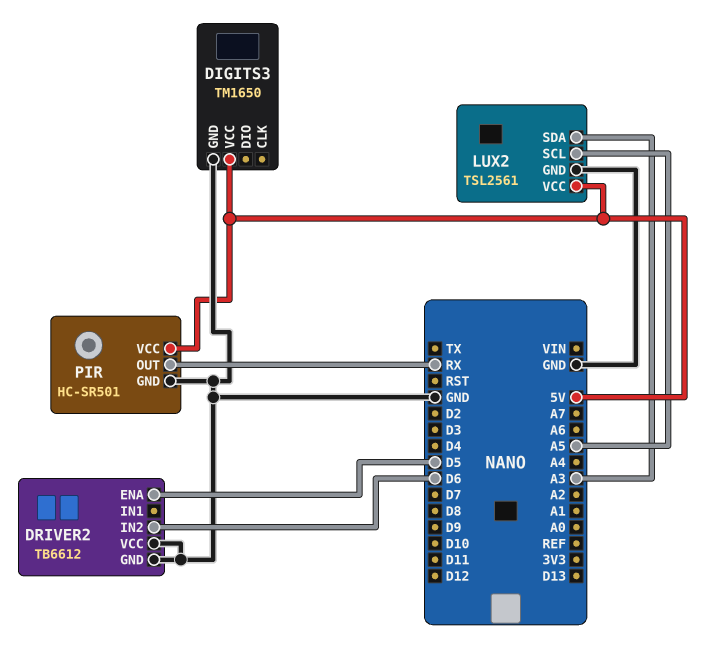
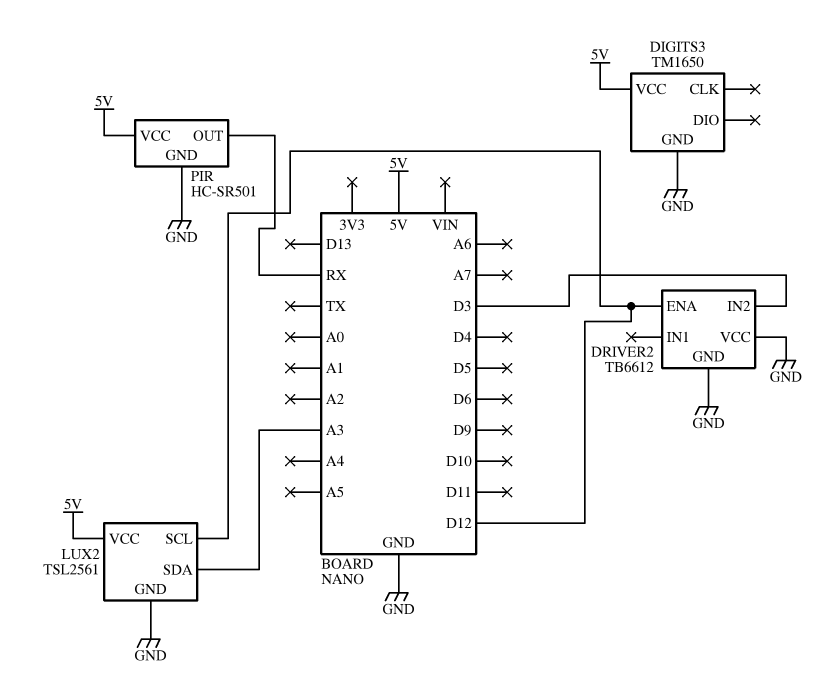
DRIVER2 pin ENA: D5 -> D12
DRIVER2 pin IN2: D6 -> D3
LUX2 pin SCL: A5 -> D12

